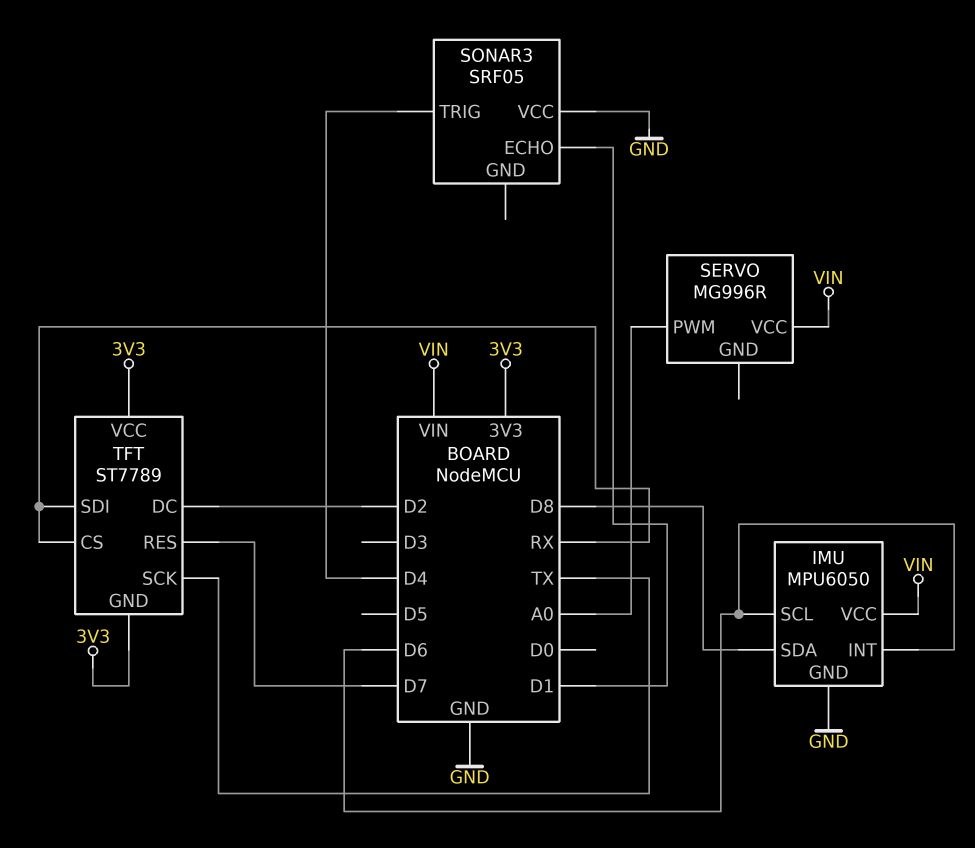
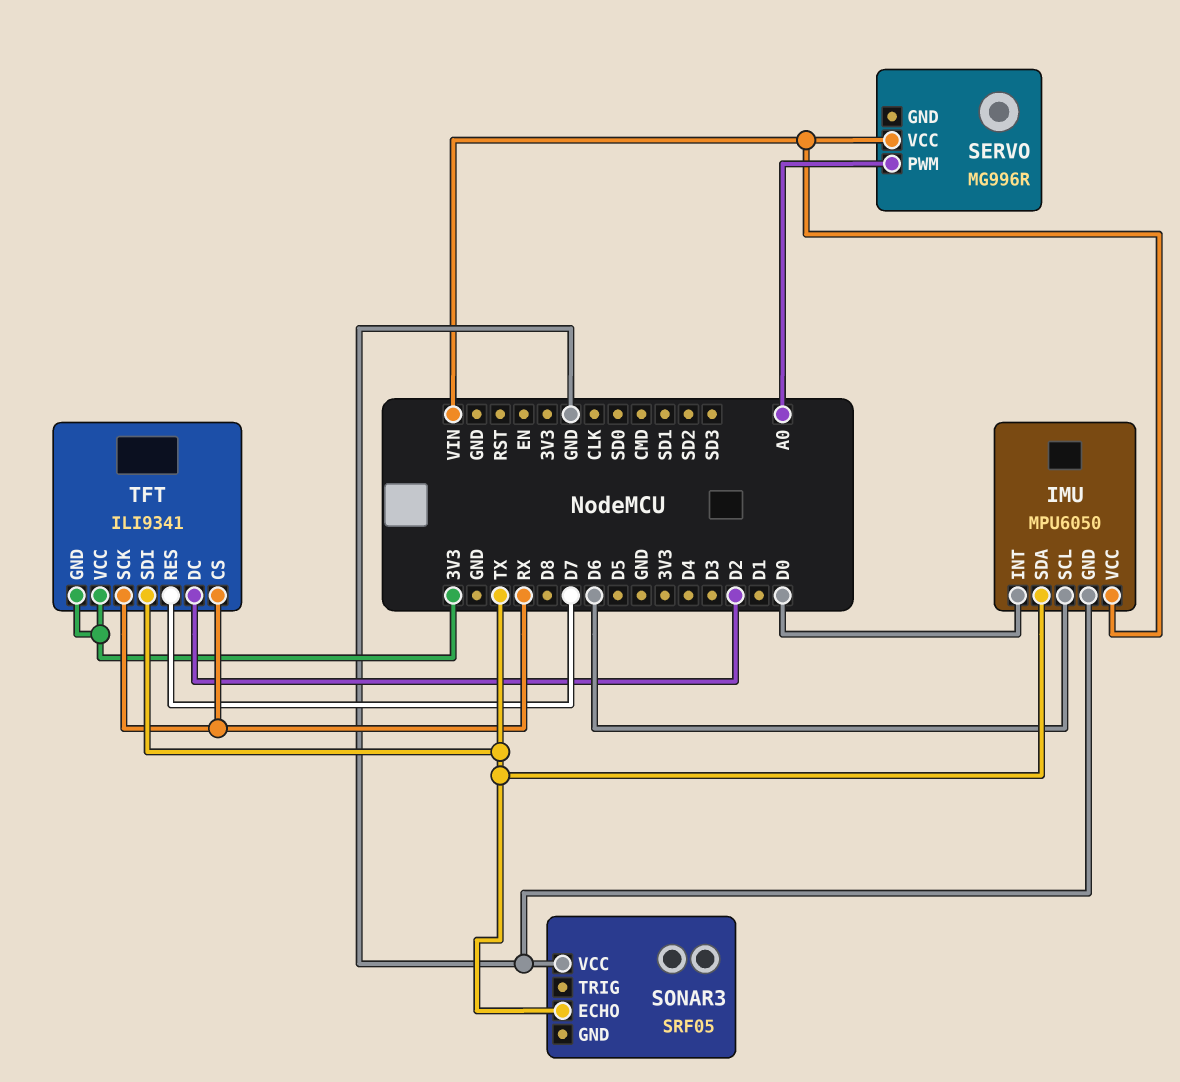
IMU pin INT: D6 -> D0
IMU pin SDA: D8 -> TX
SONAR3 pin ECHO: D1 -> TX
SONAR3 pin TRIG: D4 -> none
TFT: ST7789 -> ILI9341
TFT pin SCK: TX -> RX
TFT pin SDI: RX -> TX

